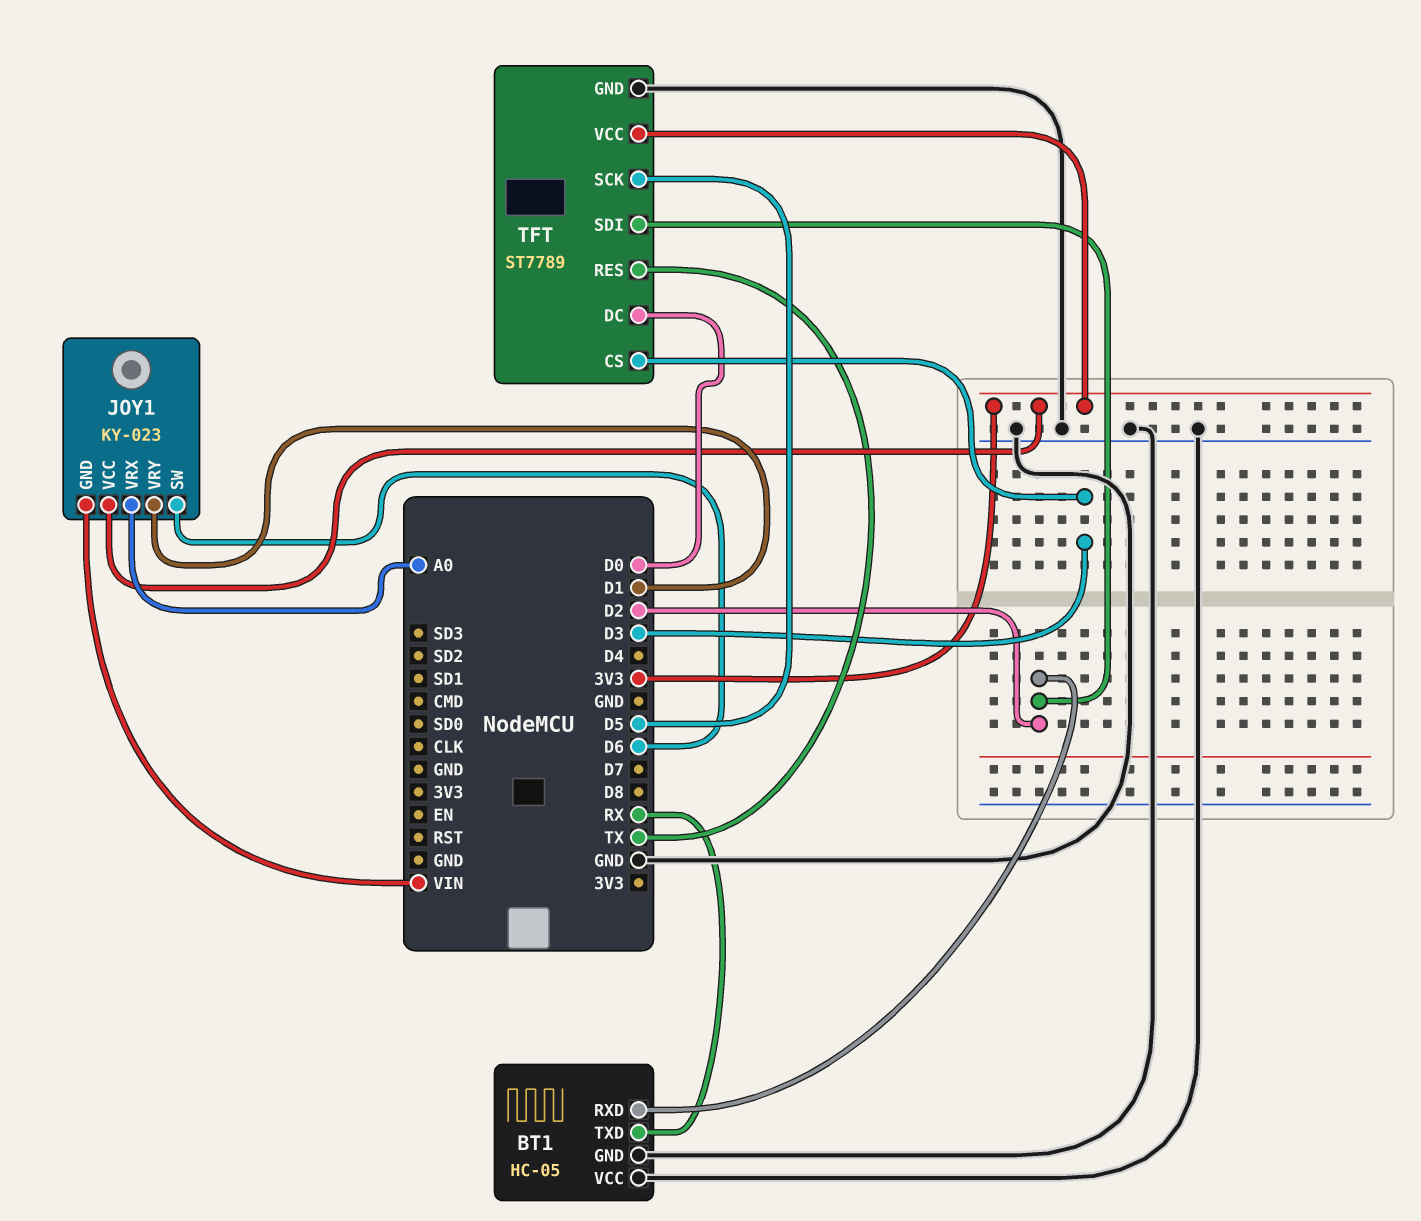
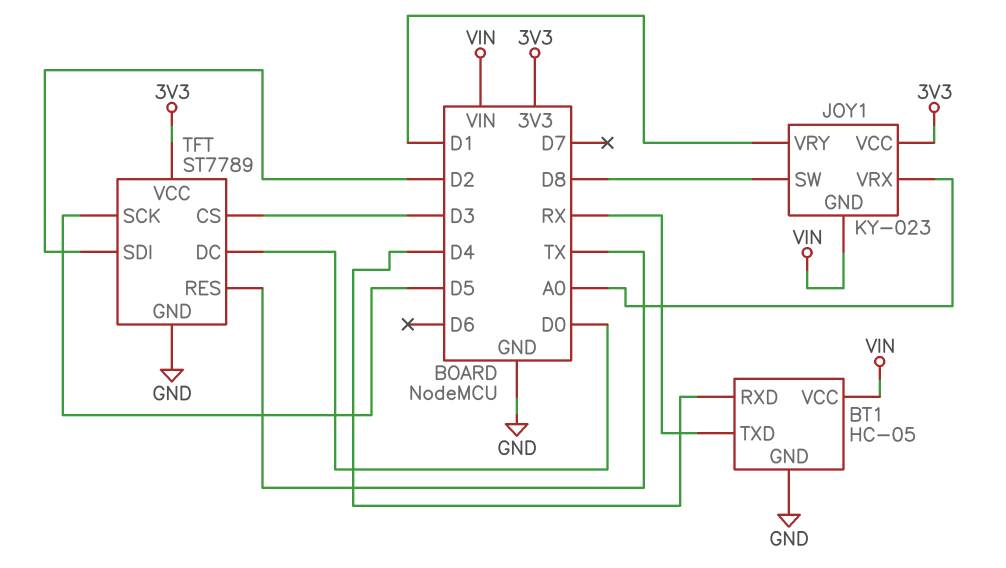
BT1 pin RXD: D2 -> D4
BT1 pin VCC: GND -> VIN
JOY1 pin SW: D6 -> D8

